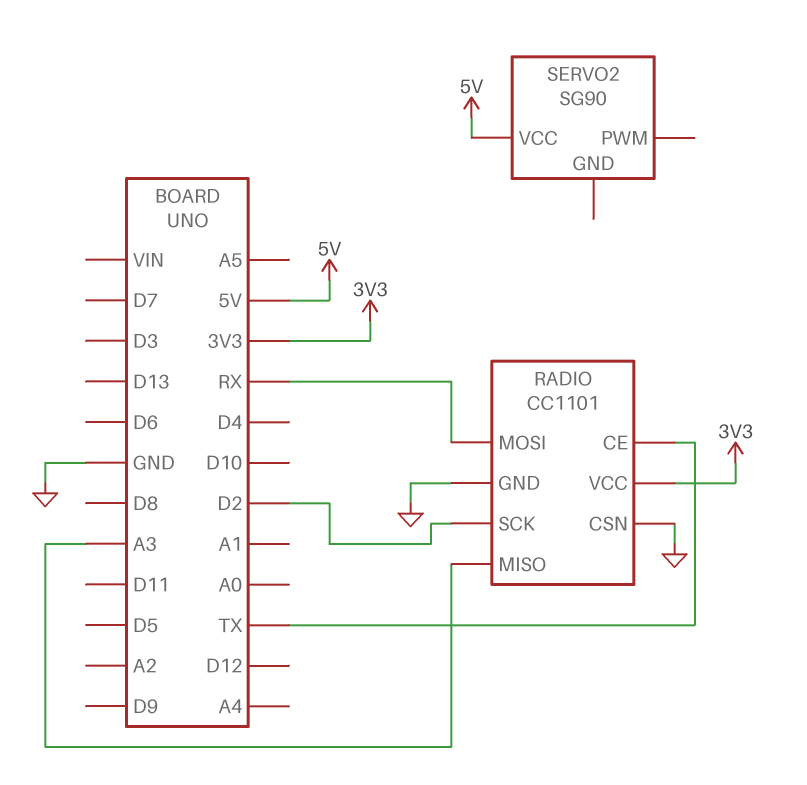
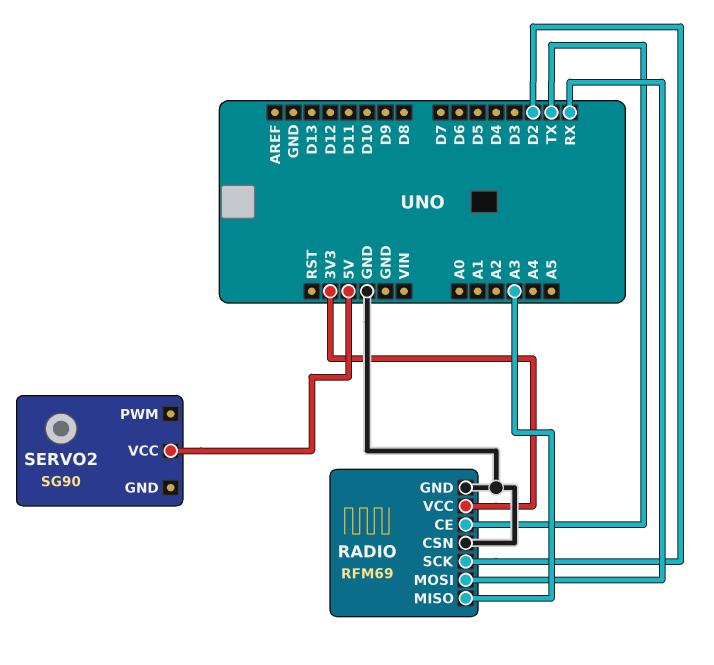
RADIO: CC1101 -> RFM69

